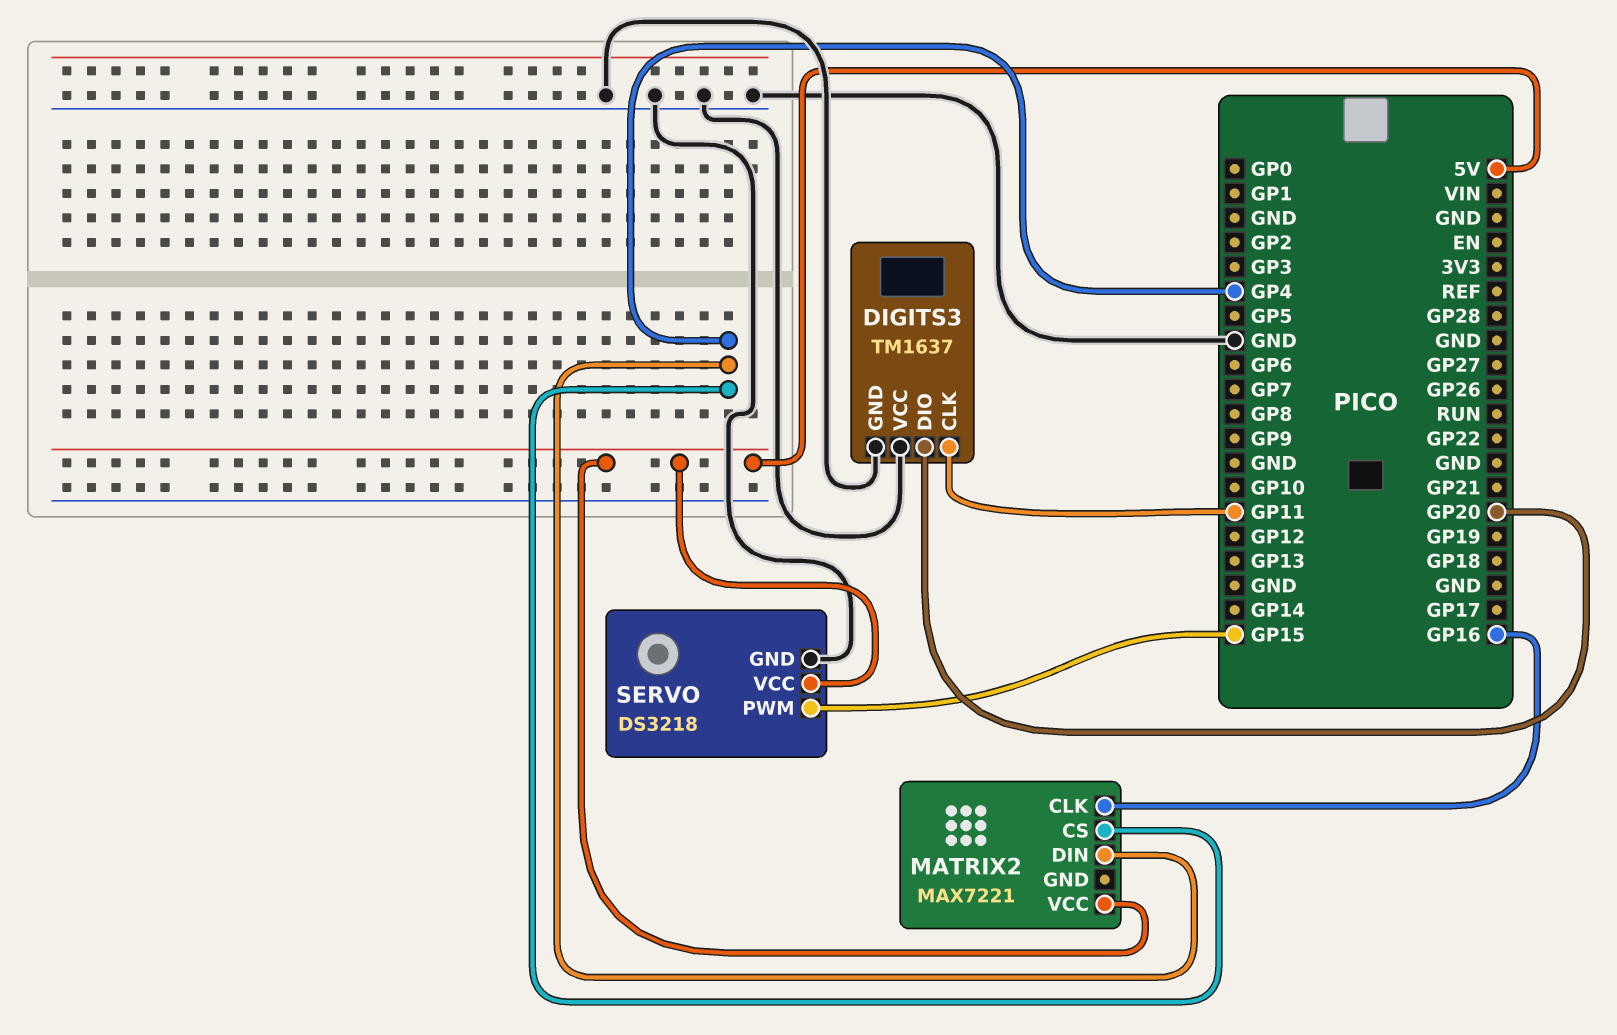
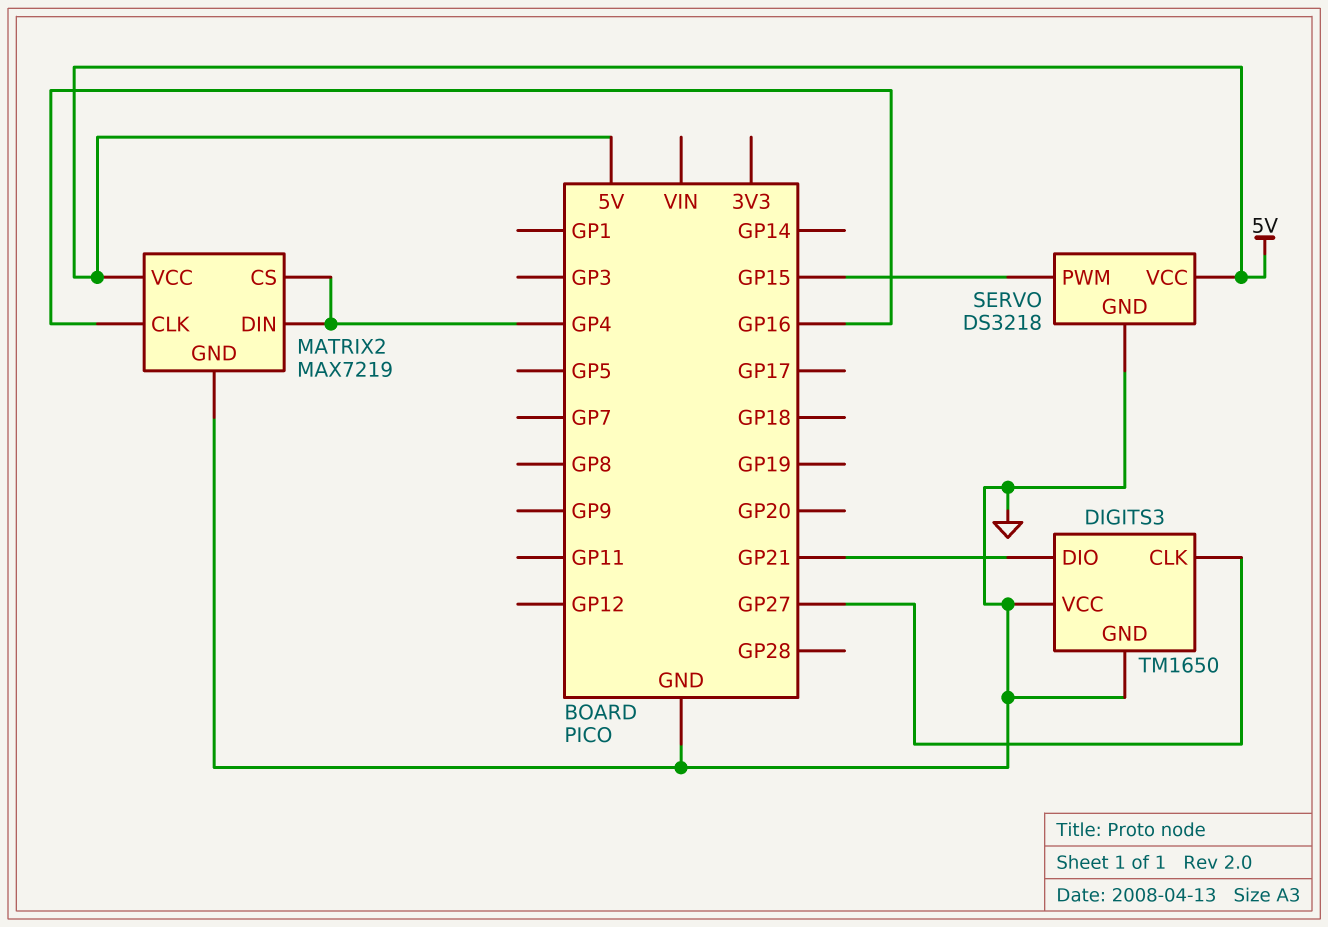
DIGITS3: TM1637 -> TM1650
DIGITS3 pin CLK: GP11 -> GP27
DIGITS3 pin DIO: GP20 -> GP21
MATRIX2: MAX7221 -> MAX7219
MATRIX2 pin GND: none -> GND

